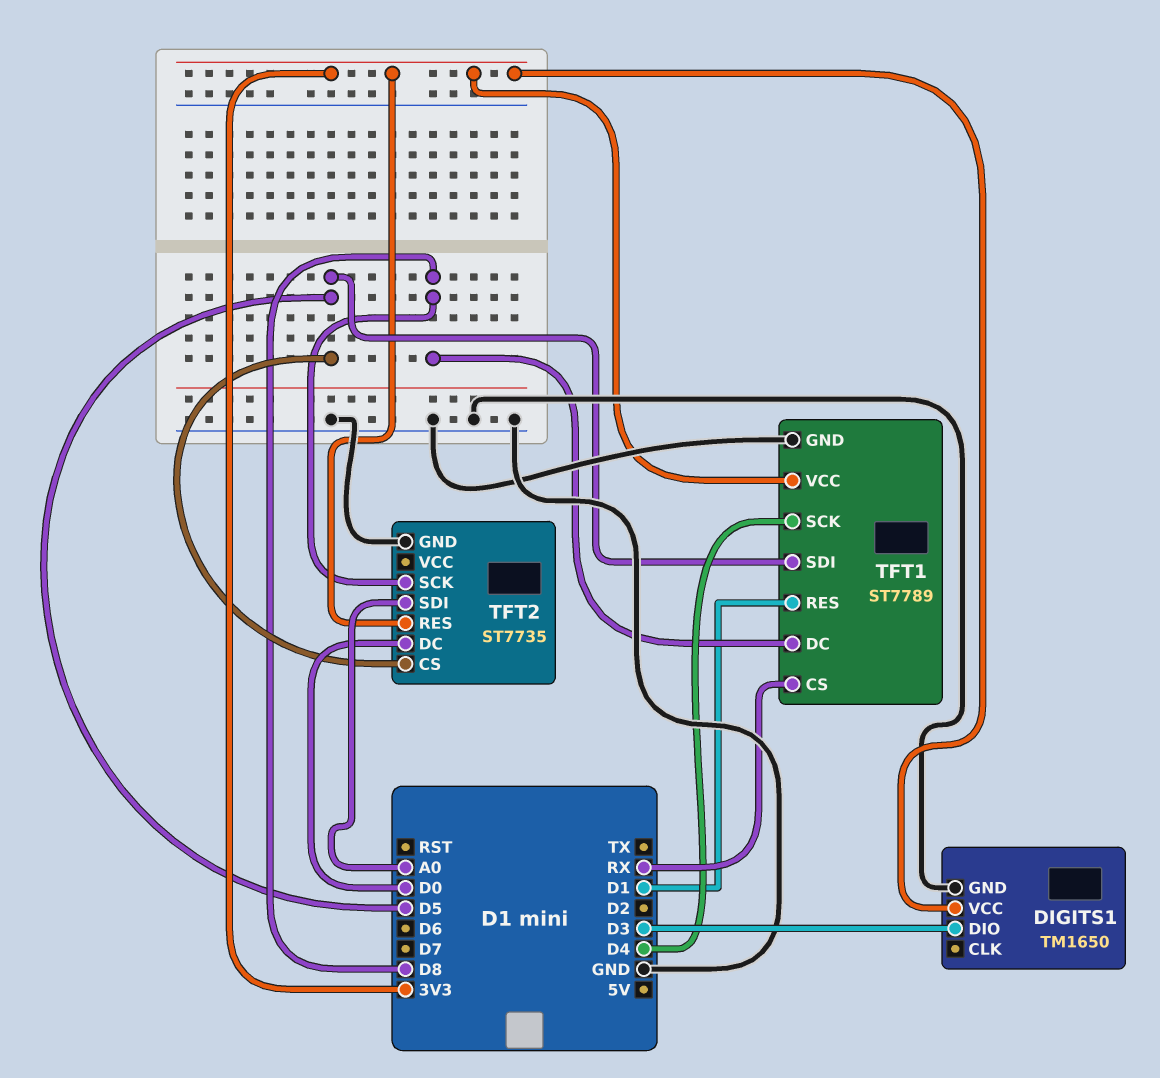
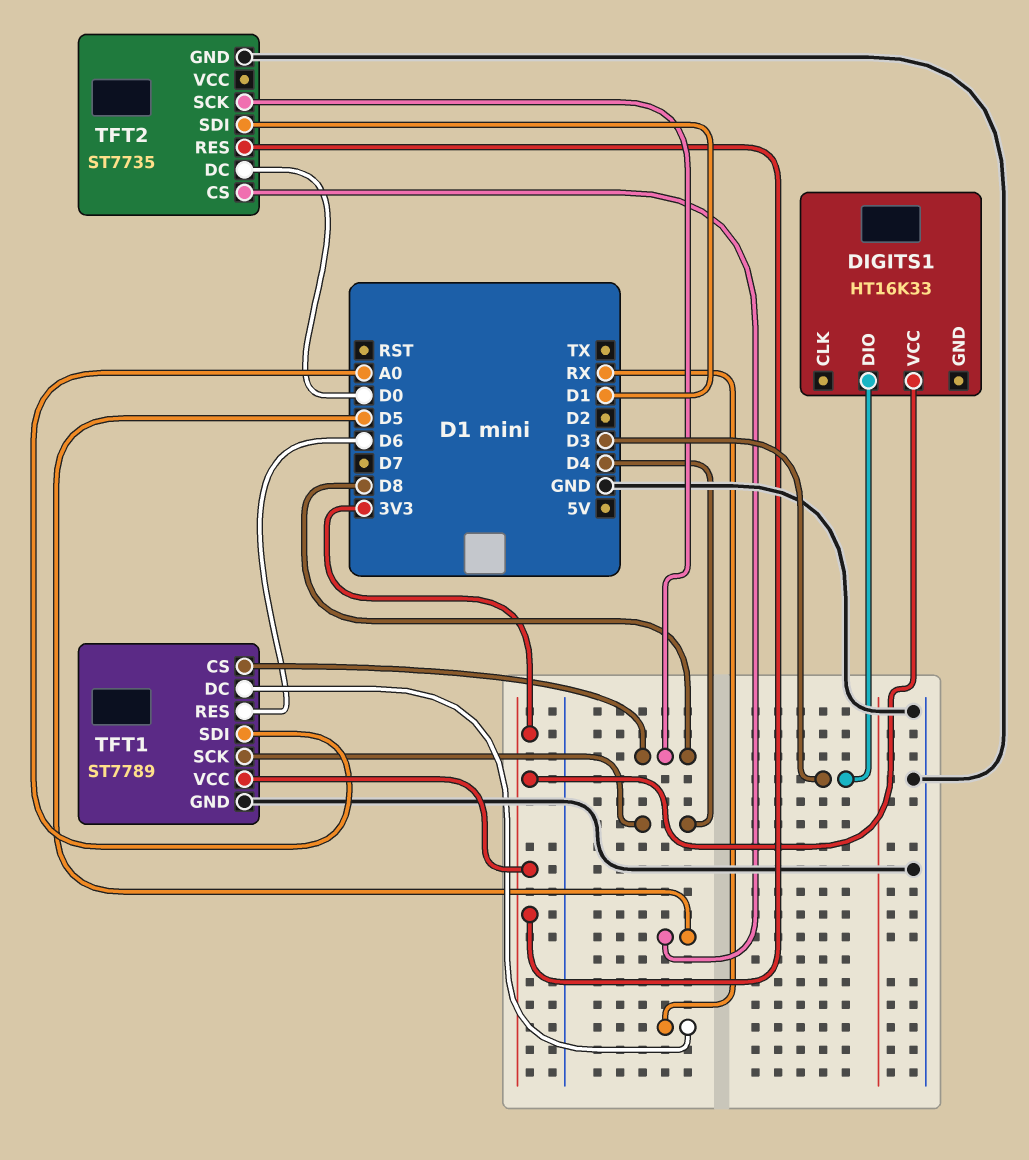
DIGITS1: TM1650 -> HT16K33
DIGITS1 pin GND: GND -> none
TFT1 pin CS: RX -> D8
TFT1 pin DC: D8 -> RX
TFT1 pin RES: D1 -> D6
TFT1 pin SDI: D5 -> A0
TFT2 pin SDI: A0 -> D1

